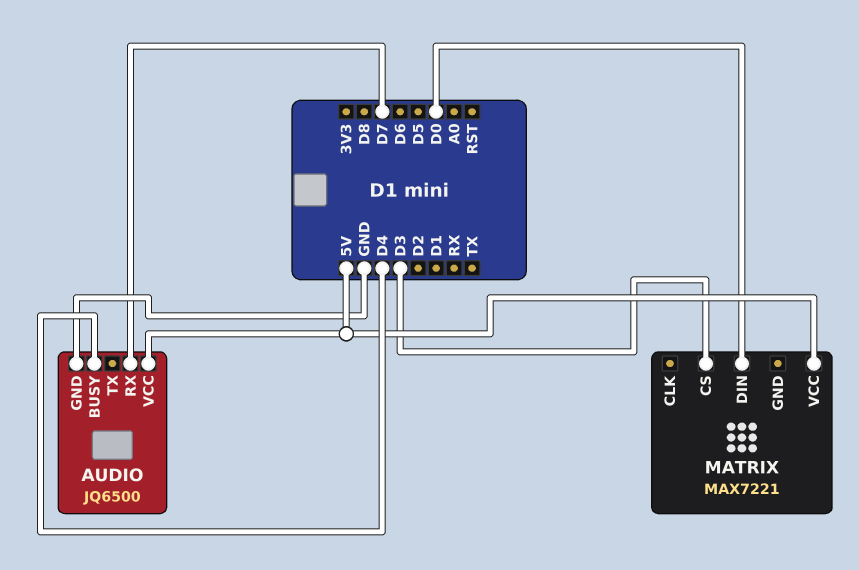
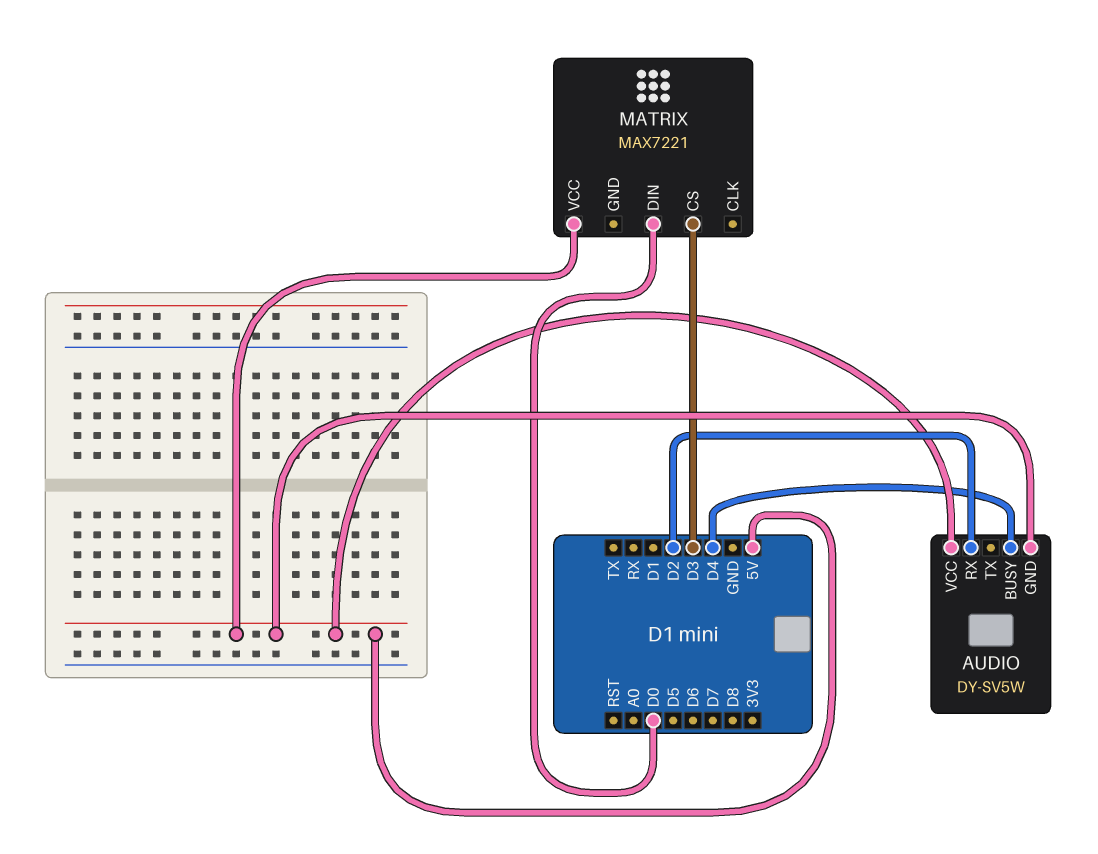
AUDIO: JQ6500 -> DY-SV5W
AUDIO pin GND: GND -> 5V
AUDIO pin RX: D7 -> D2

